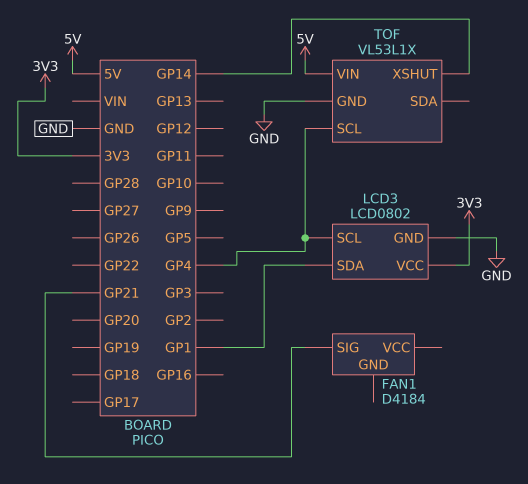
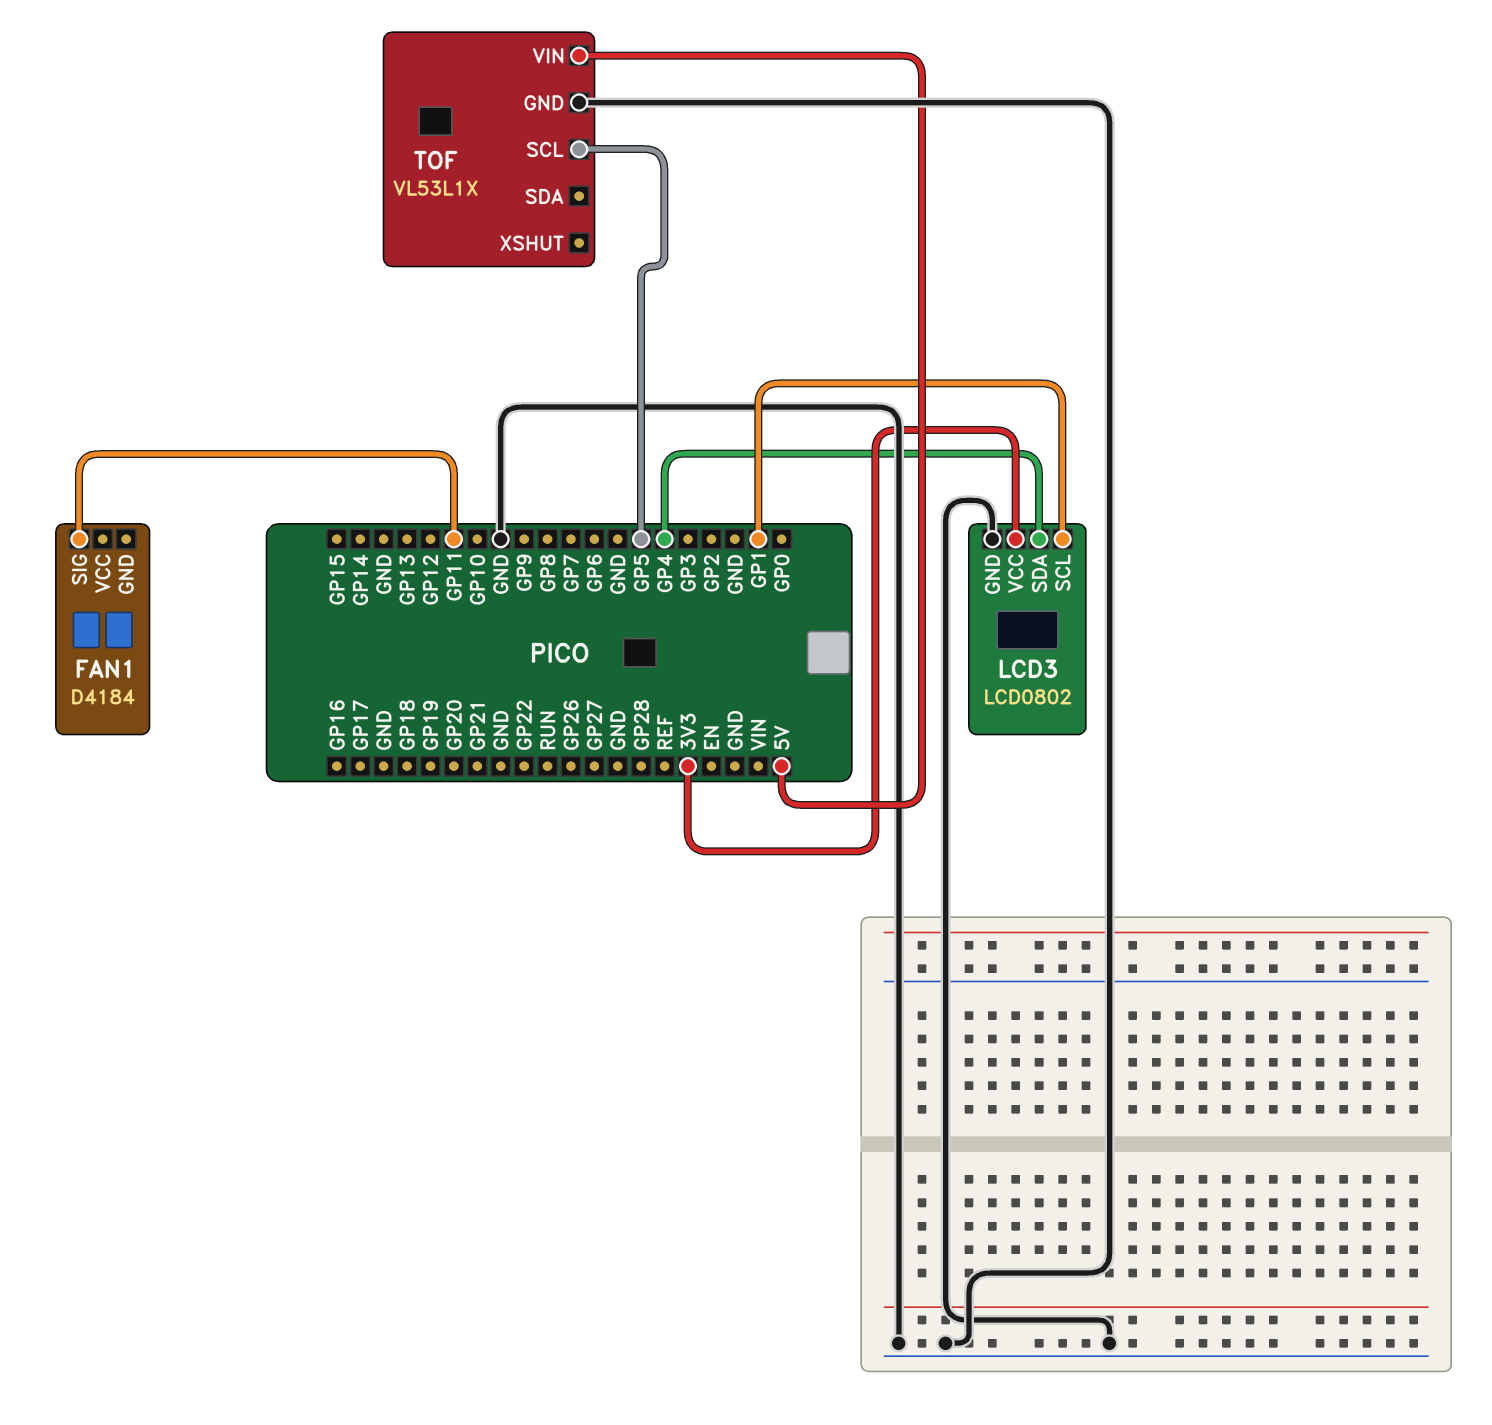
FAN1 pin SIG: GP21 -> GP11
LCD3 pin SCL: GP4 -> GP1
LCD3 pin SDA: GP1 -> GP4
TOF pin SCL: GP4 -> GP5
TOF pin XSHUT: GP14 -> none

